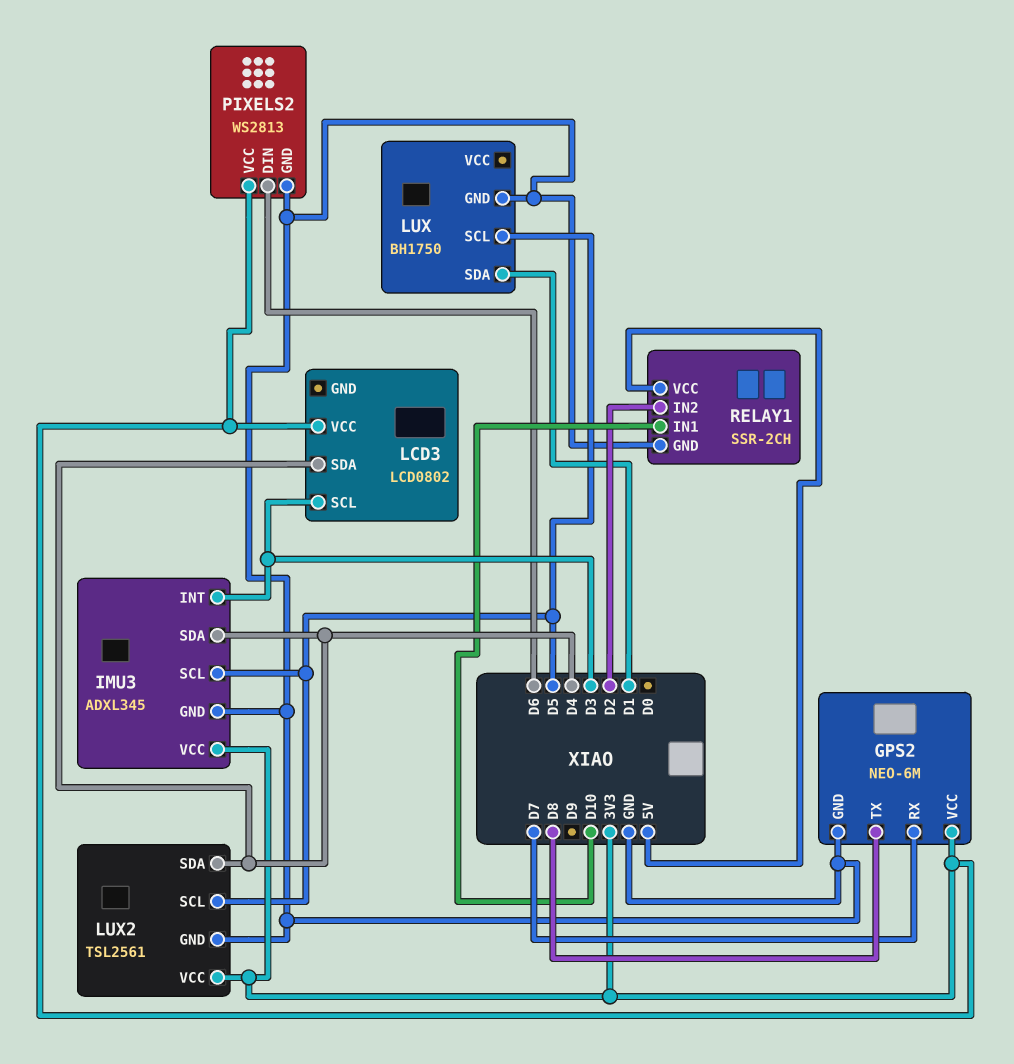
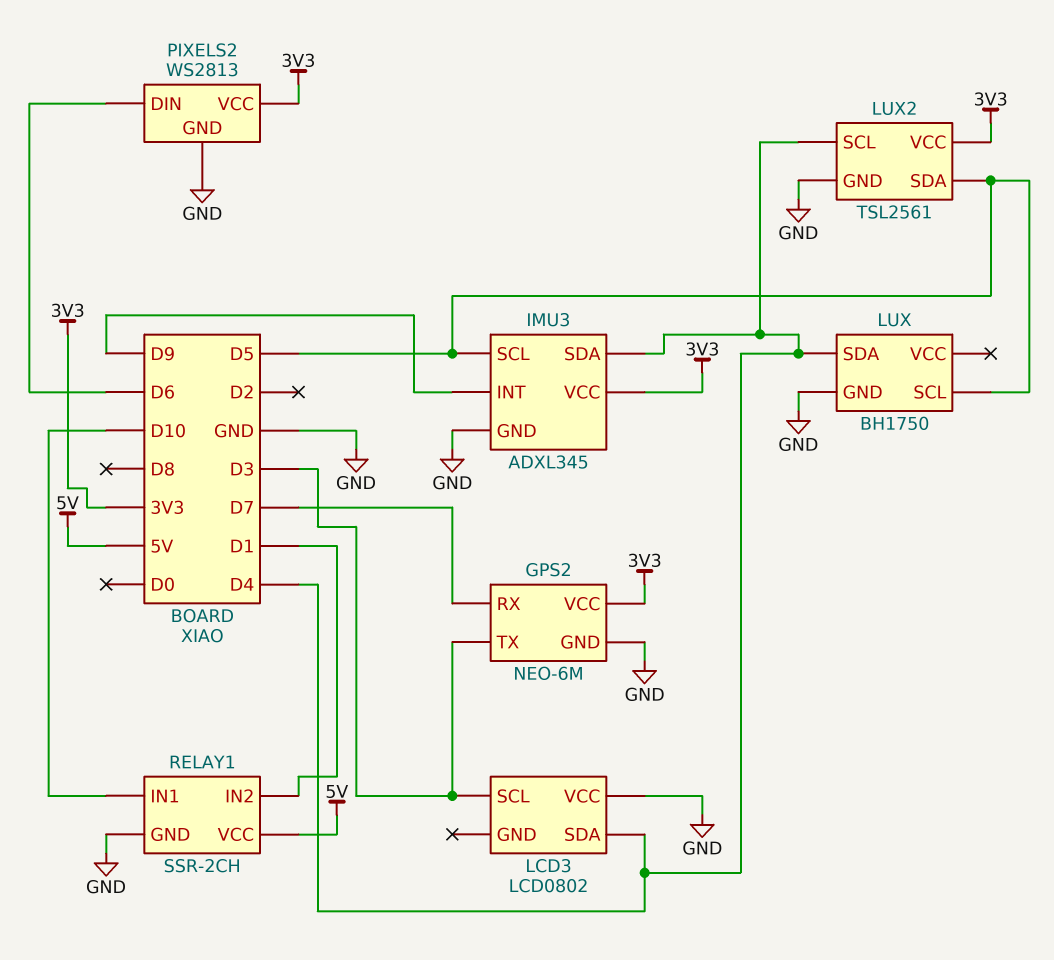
GPS2 pin TX: D8 -> D3
IMU3 pin INT: D3 -> D9
LCD3 pin VCC: 3V3 -> GND
LUX pin SDA: D1 -> D4
LUX2 pin SCL: D5 -> D4
LUX2 pin SDA: D4 -> D5
RELAY1 pin IN2: D2 -> D1

